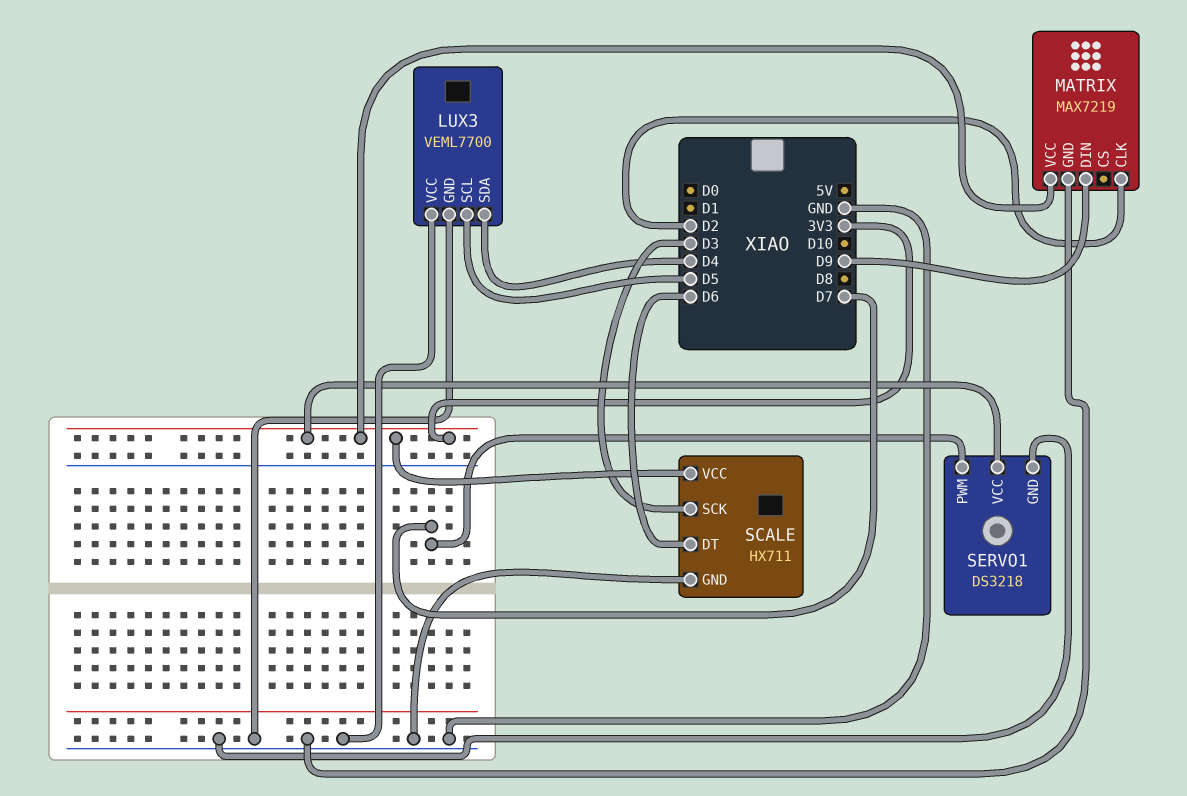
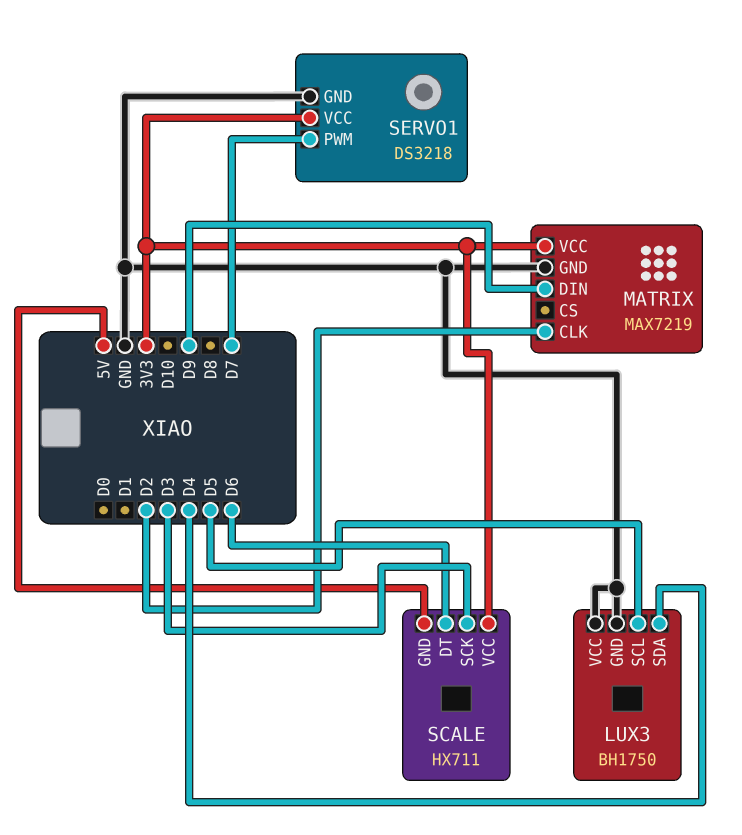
LUX3: VEML7700 -> BH1750
SCALE pin GND: GND -> 5V

